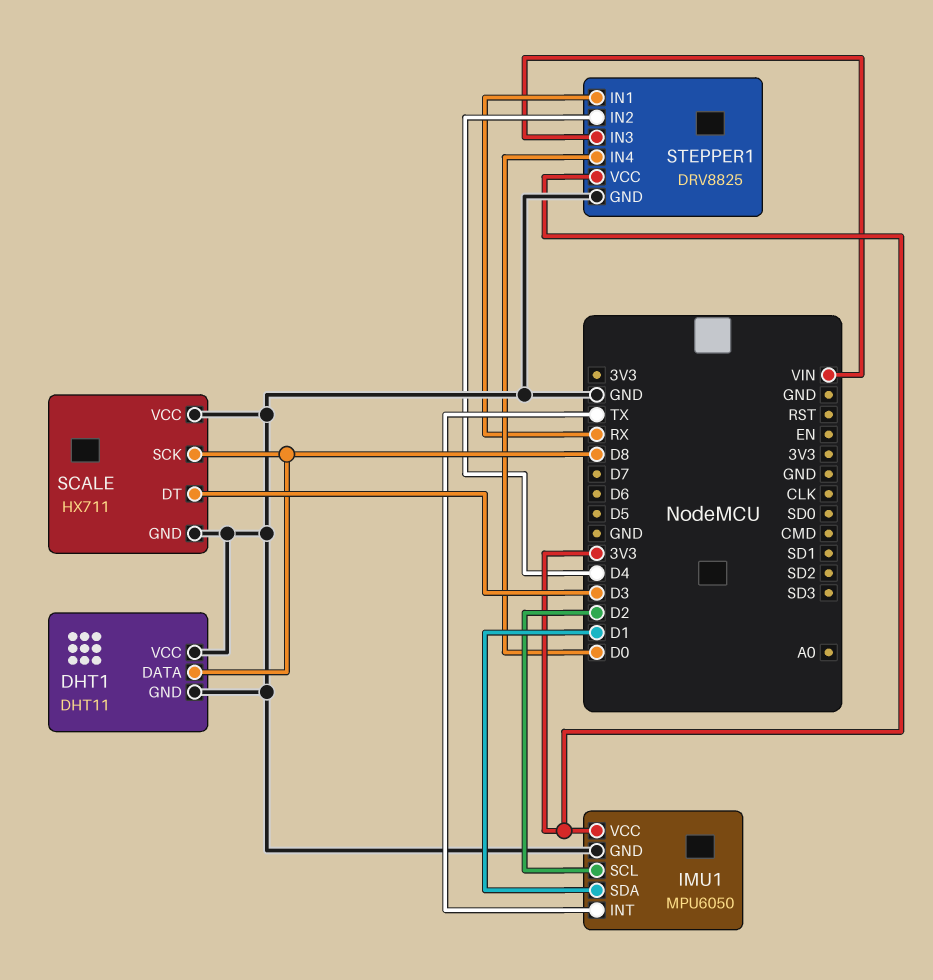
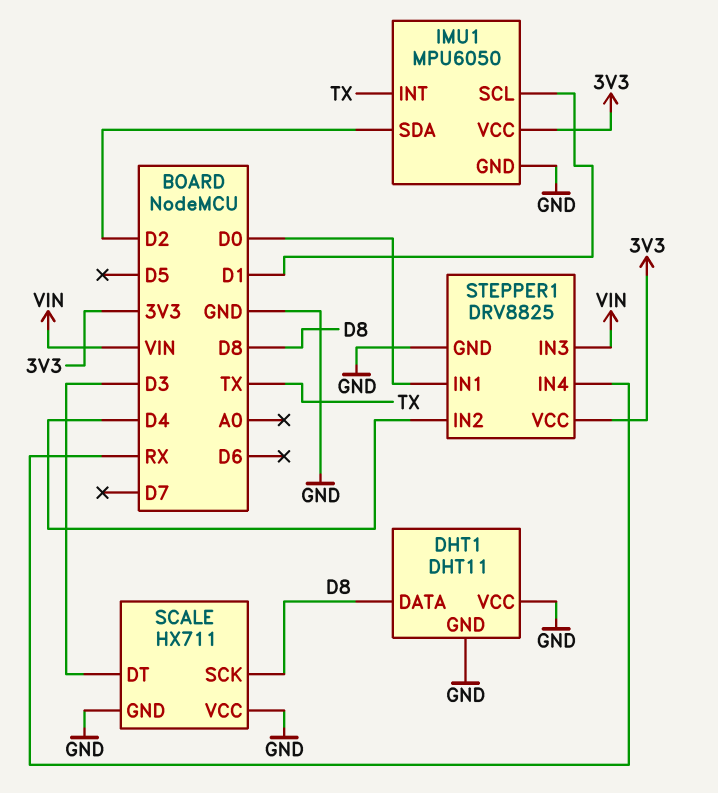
IMU1 pin SCL: D2 -> D1
IMU1 pin SDA: D1 -> D2
STEPPER1 pin IN1: RX -> D0
STEPPER1 pin IN4: D0 -> RX

